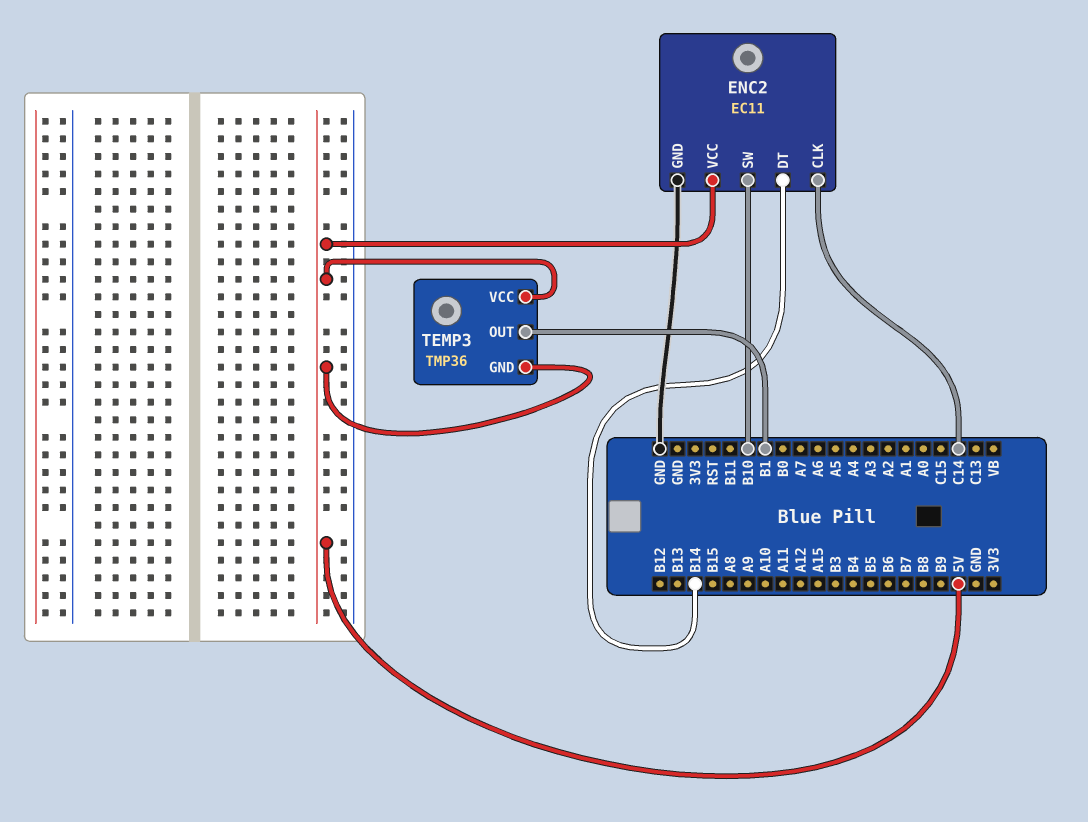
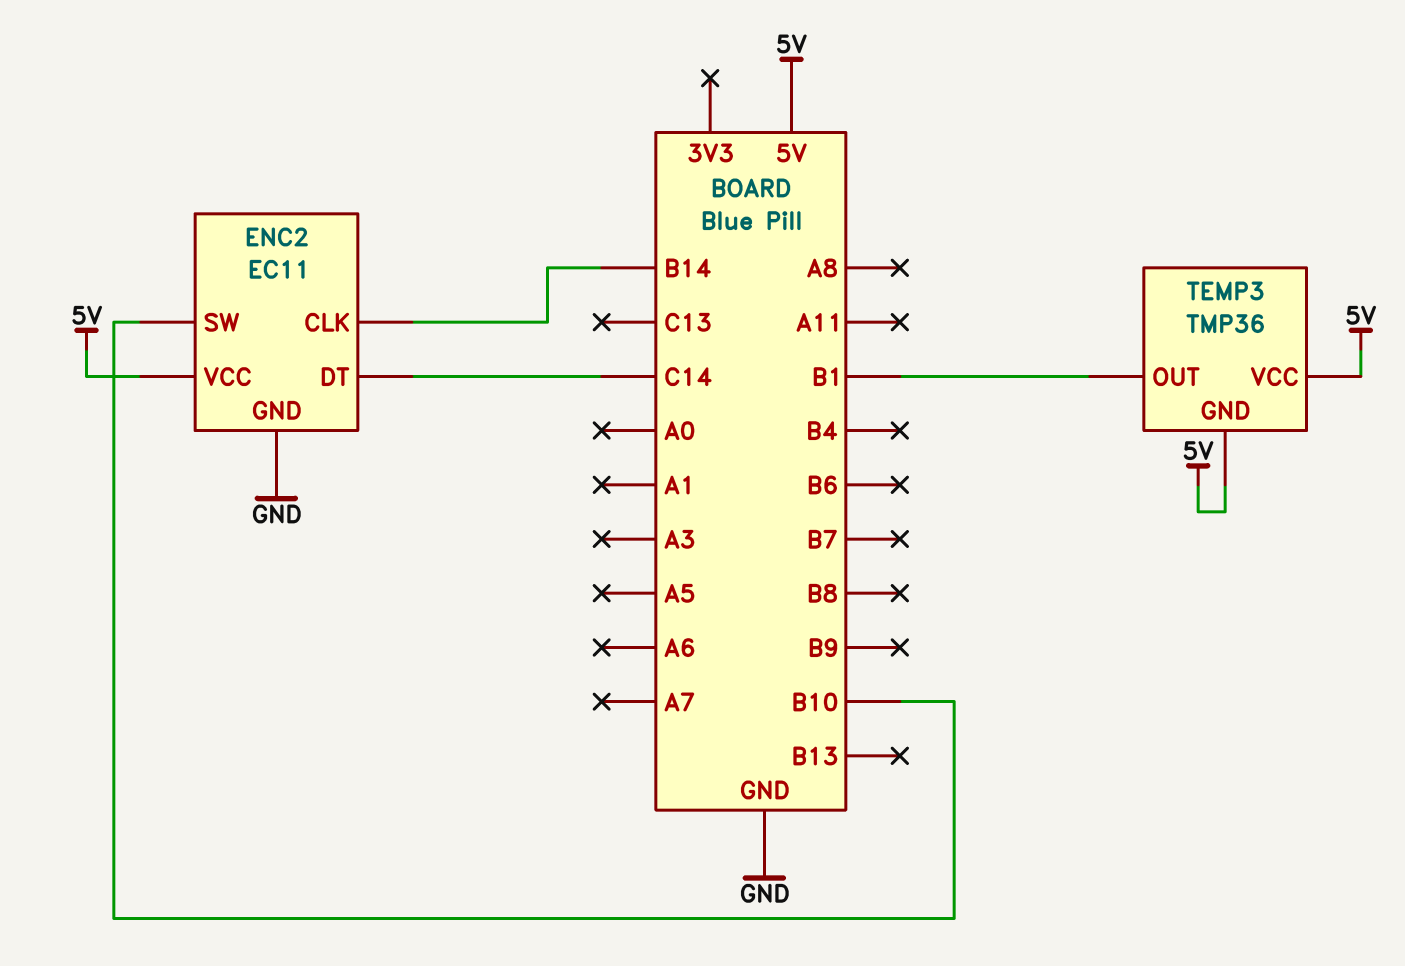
ENC2 pin CLK: C14 -> B14
ENC2 pin DT: B14 -> C14

